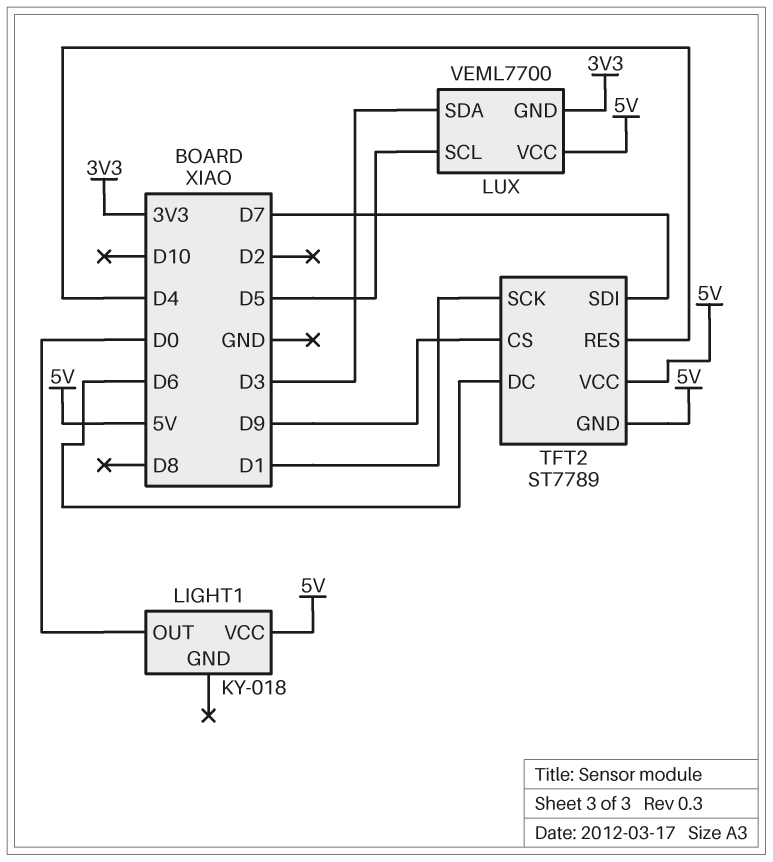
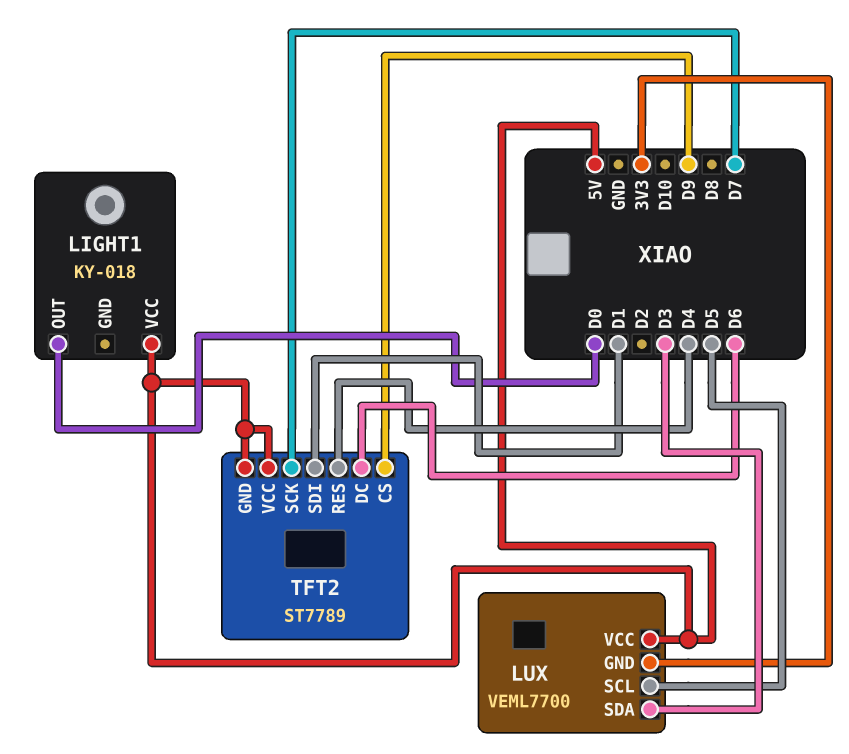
TFT2 pin SCK: D1 -> D7
TFT2 pin SDI: D7 -> D1

